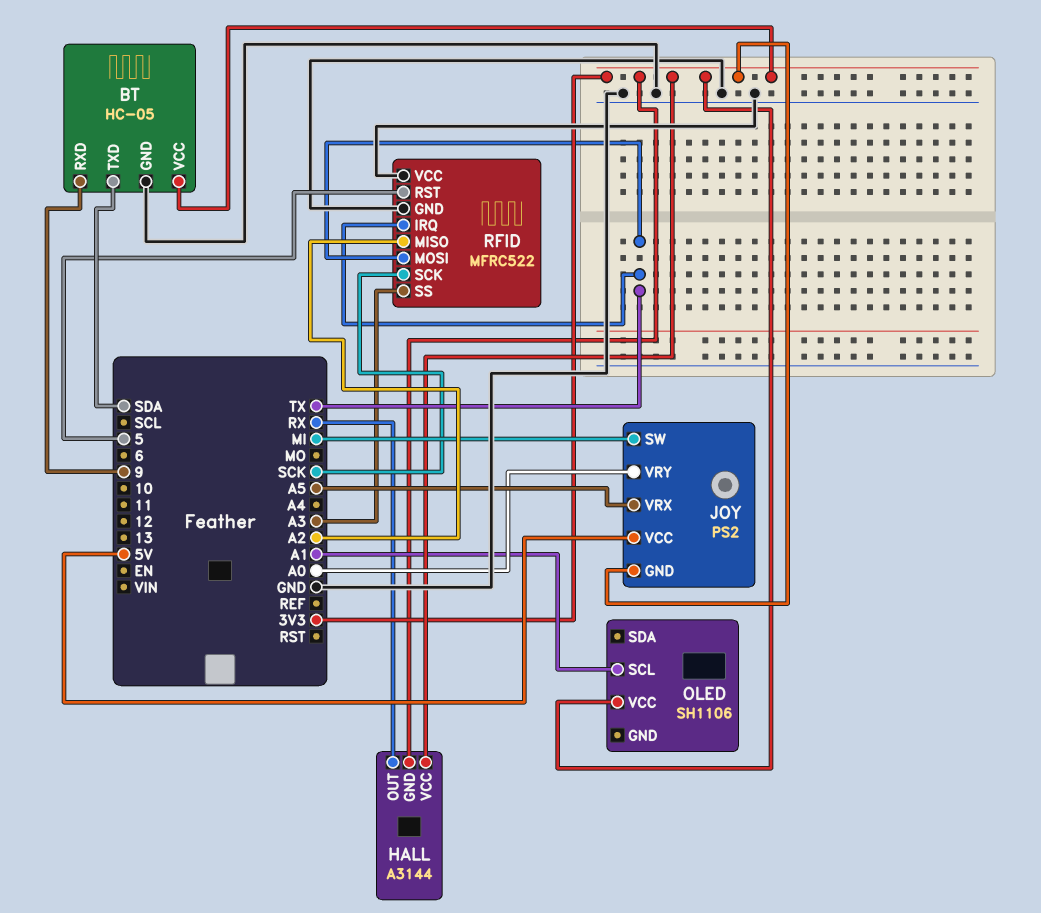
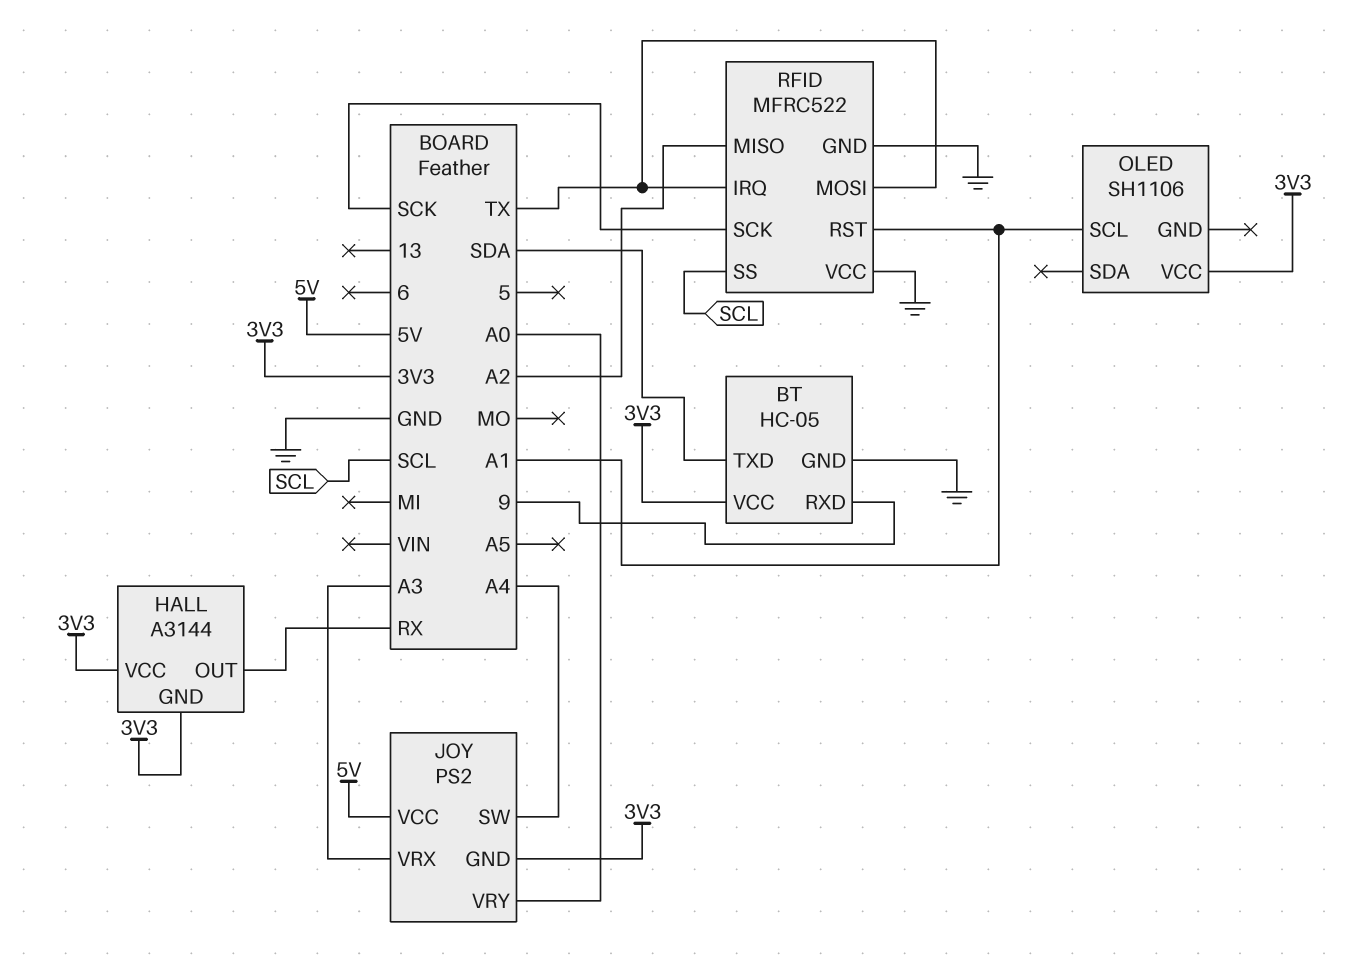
JOY pin SW: MI -> A4
JOY pin VRX: A5 -> A3
RFID pin RST: 5 -> A1
RFID pin SS: A3 -> SCL

